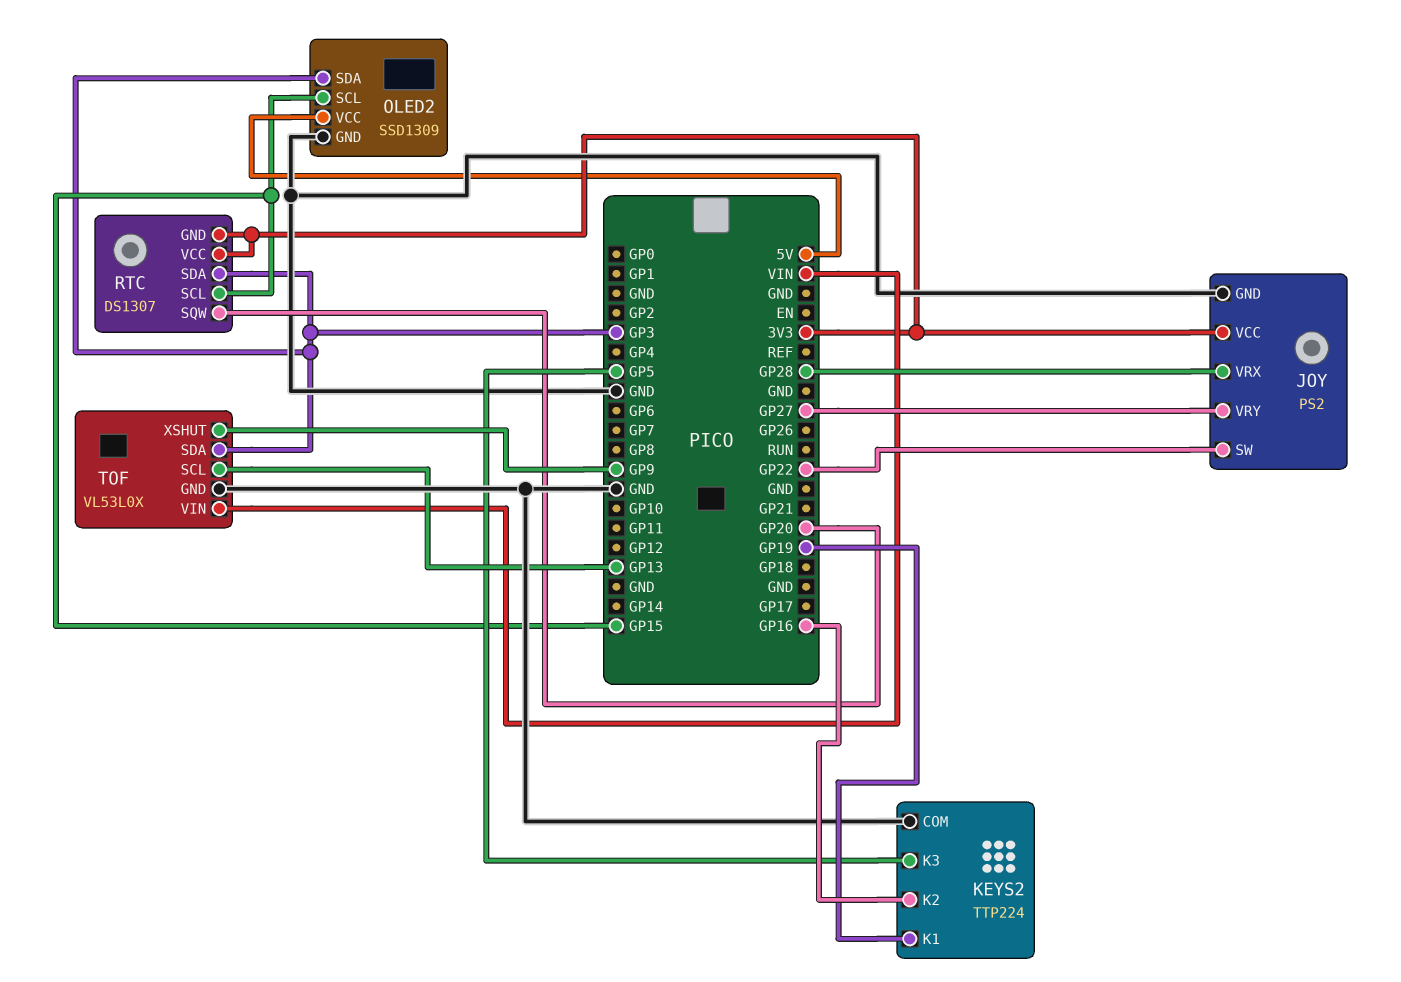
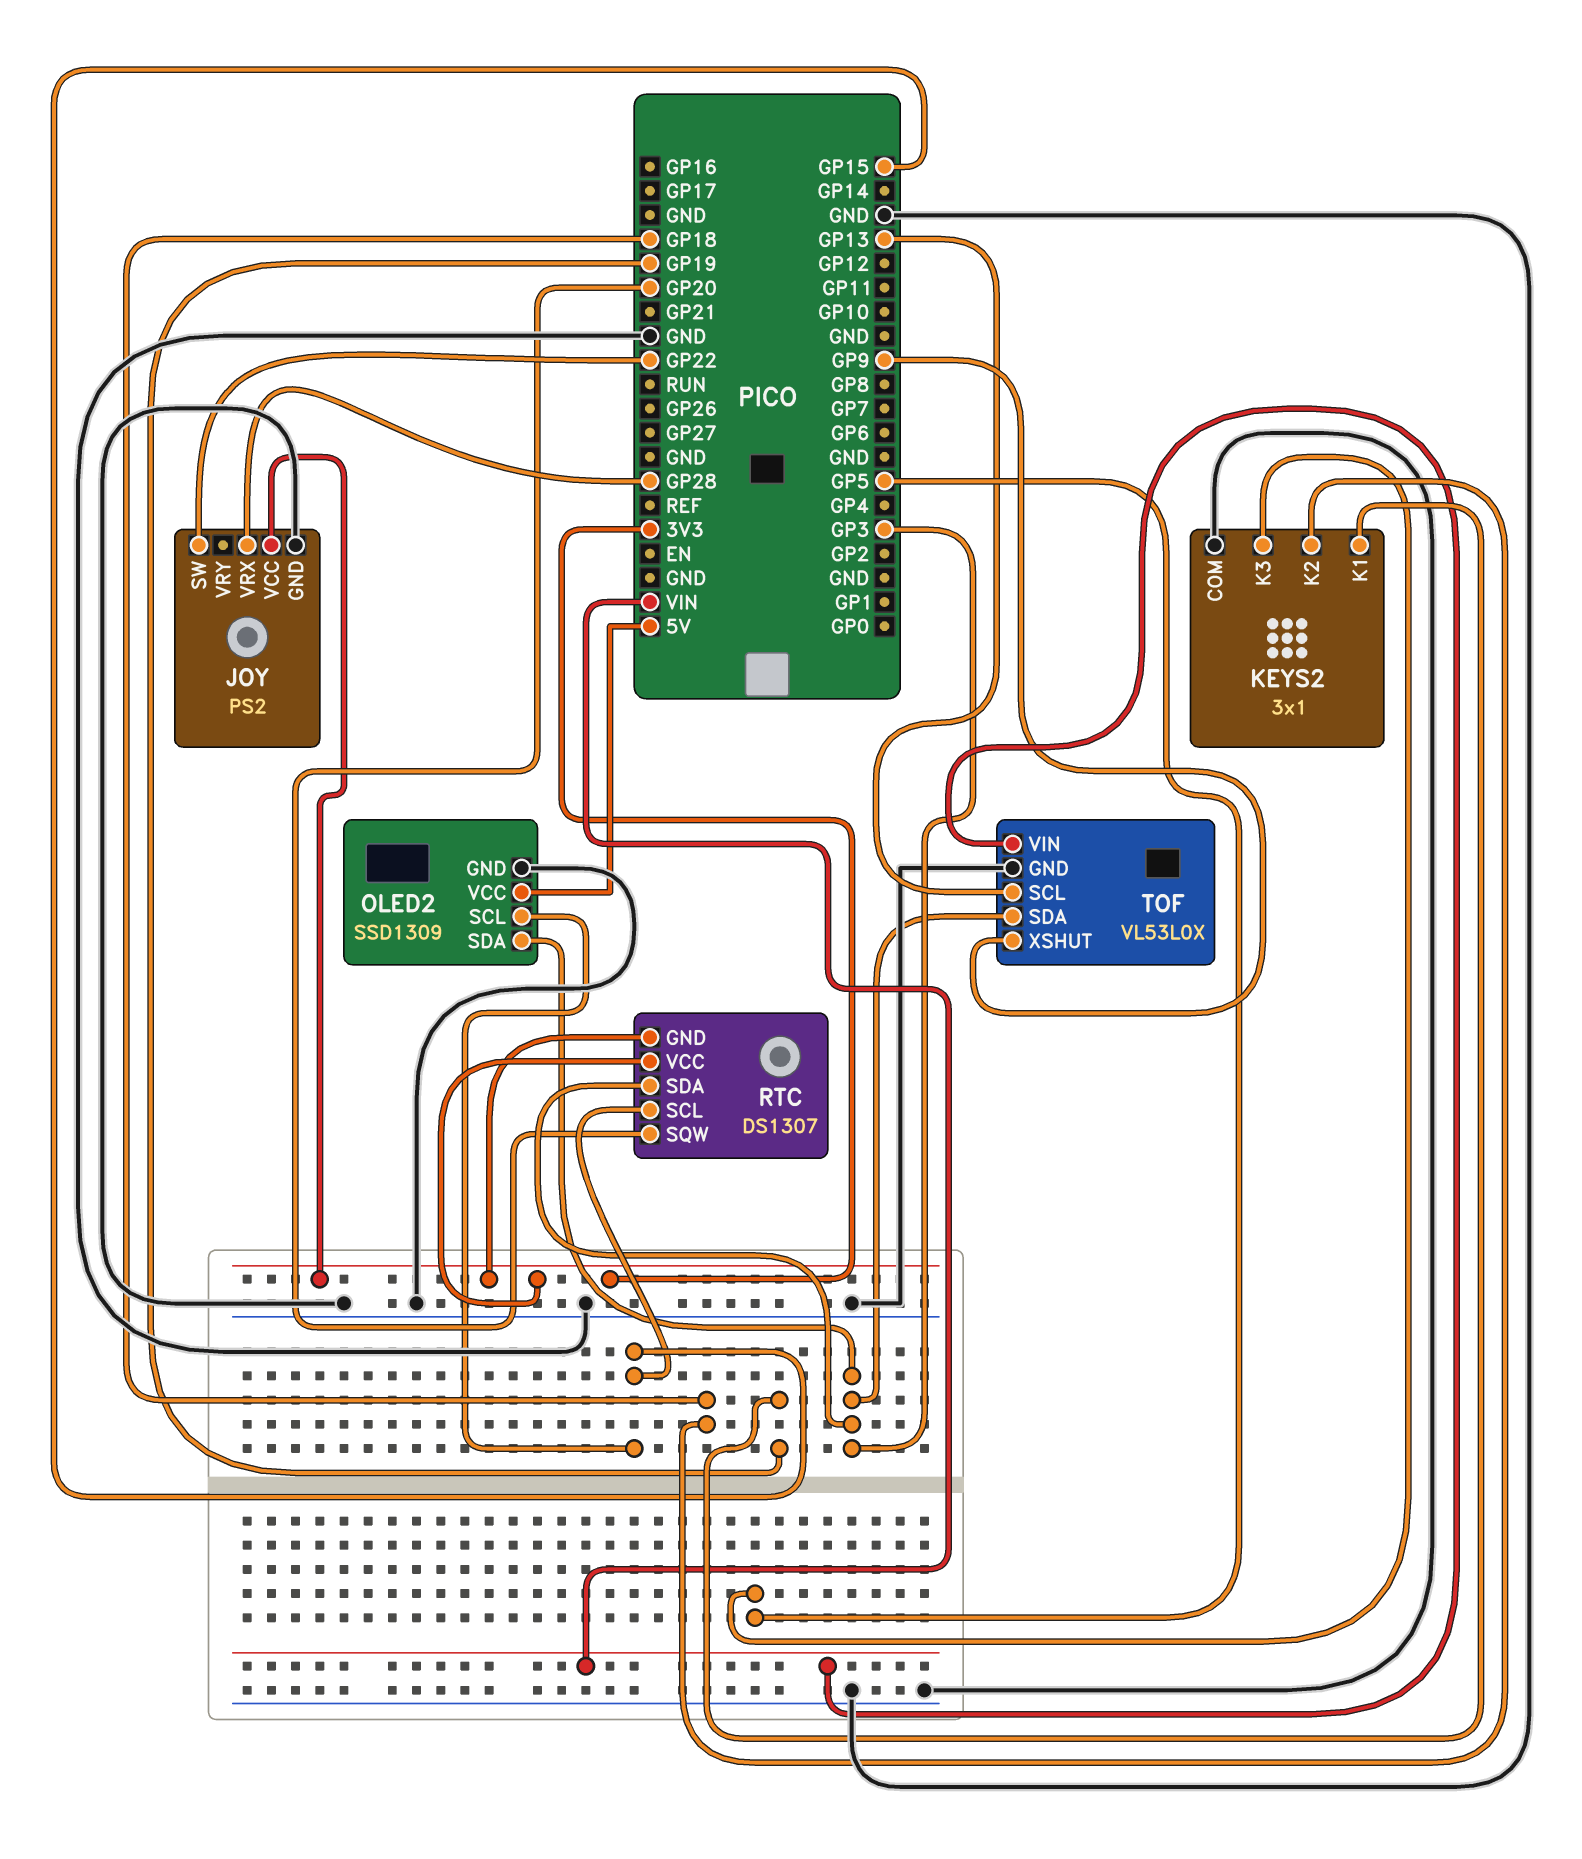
JOY pin VRY: GP27 -> none
KEYS2: TTP224 -> 3x1
KEYS2 pin K2: GP16 -> GP18

